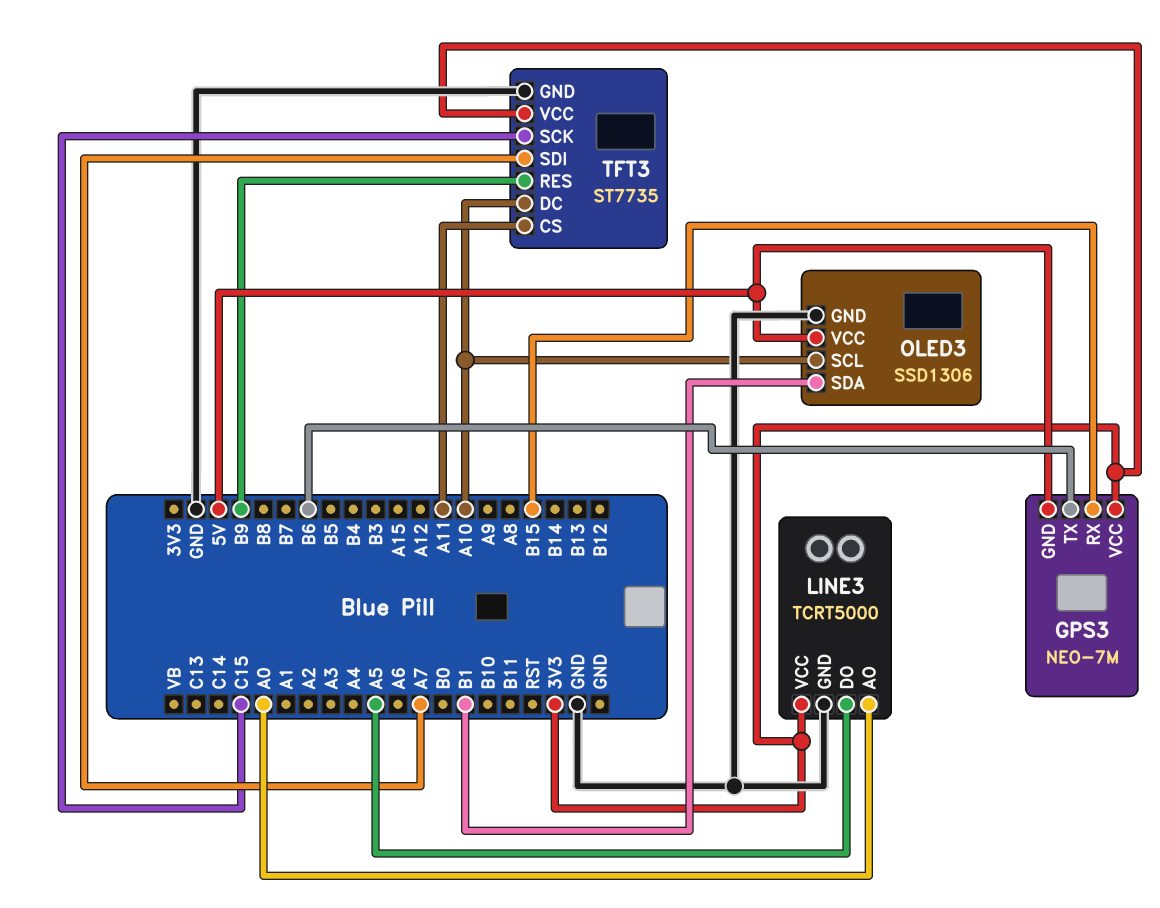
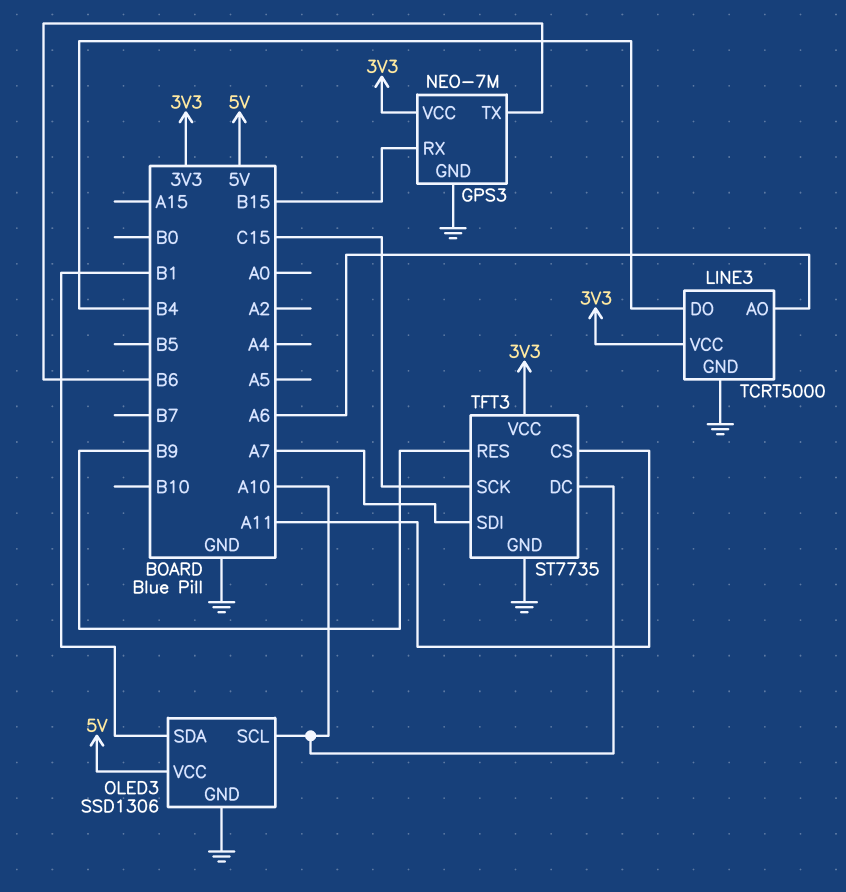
GPS3 pin GND: 5V -> GND
LINE3 pin AO: A0 -> A6
LINE3 pin DO: A5 -> B4

